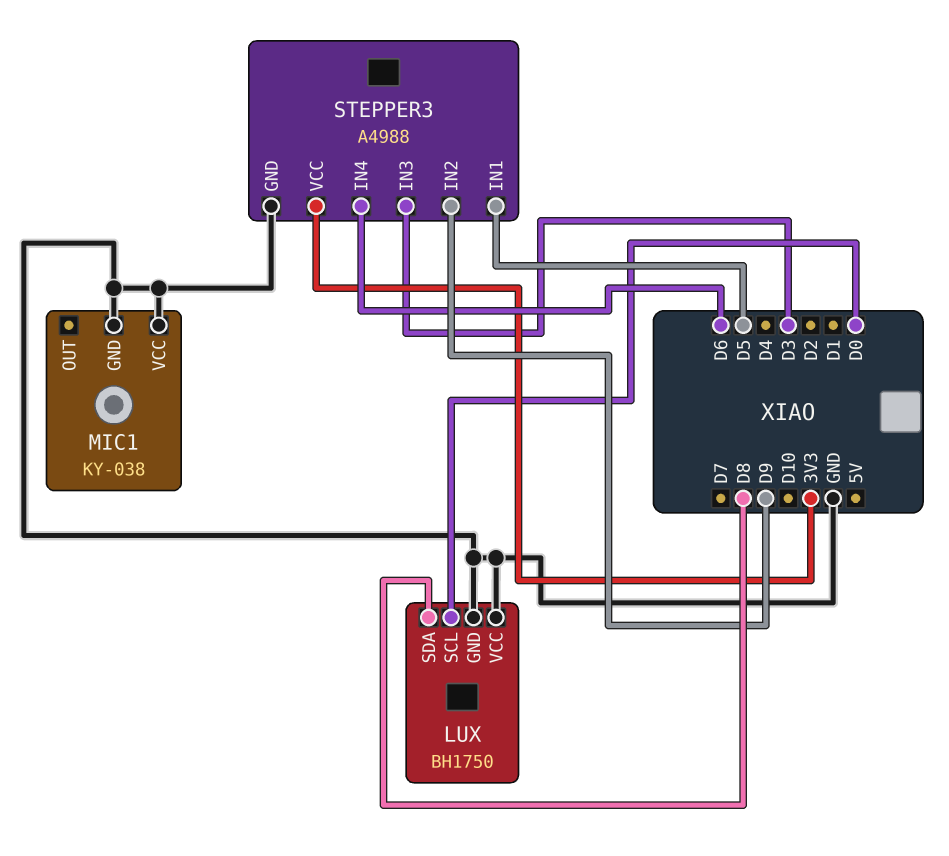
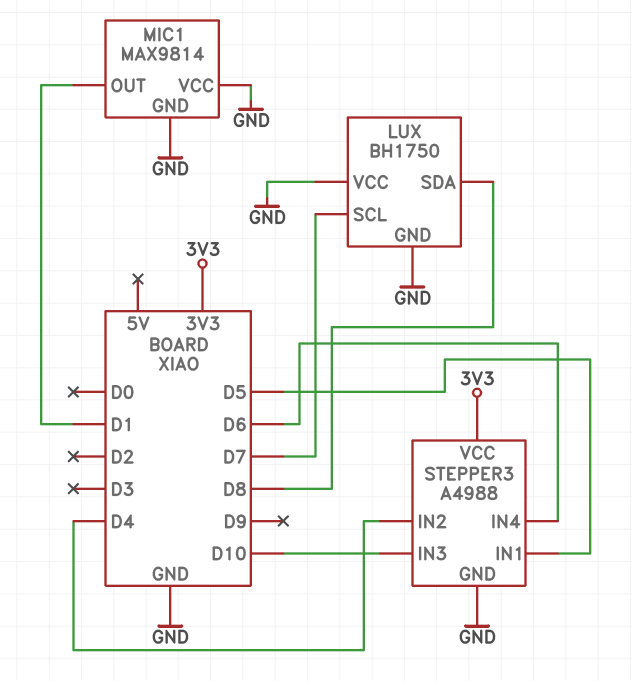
LUX pin SCL: D0 -> D7
MIC1: KY-038 -> MAX9814
MIC1 pin OUT: none -> D1
STEPPER3 pin IN2: D9 -> D4
STEPPER3 pin IN3: D3 -> D10

